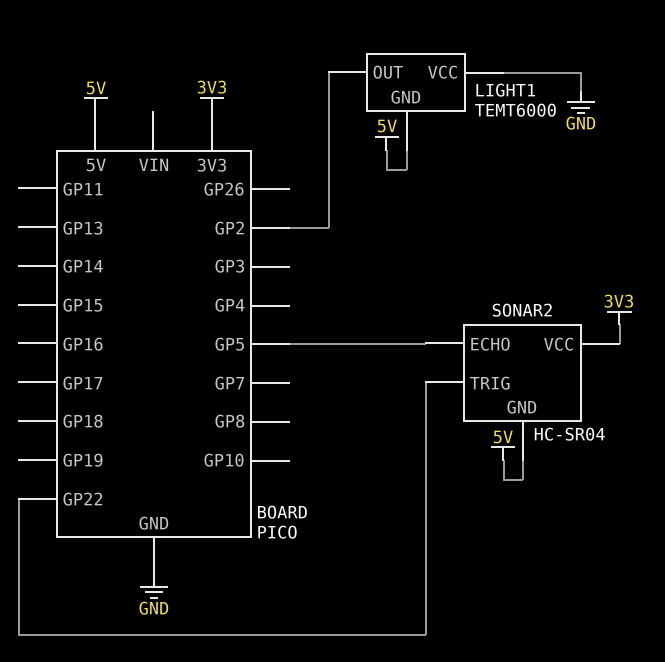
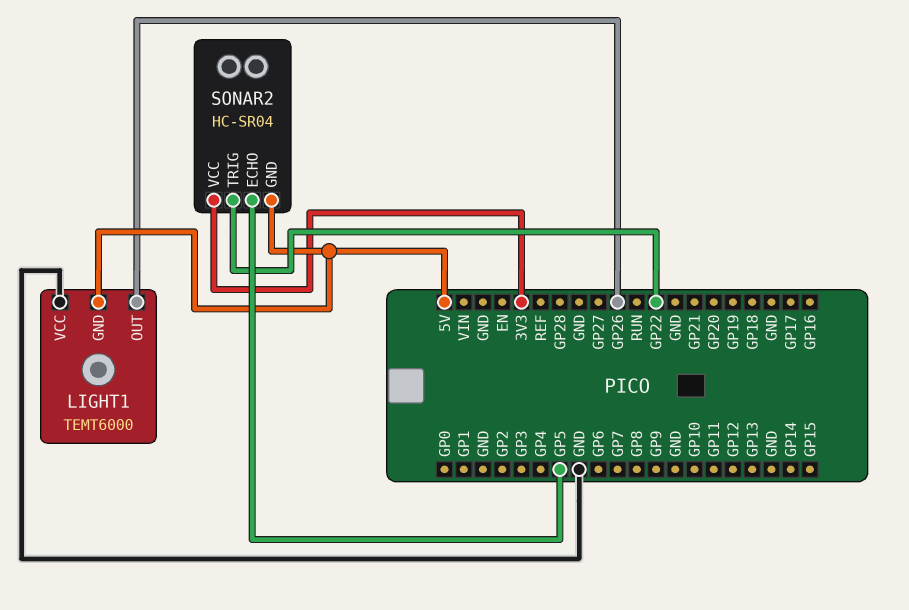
LIGHT1 pin OUT: GP2 -> GP26

